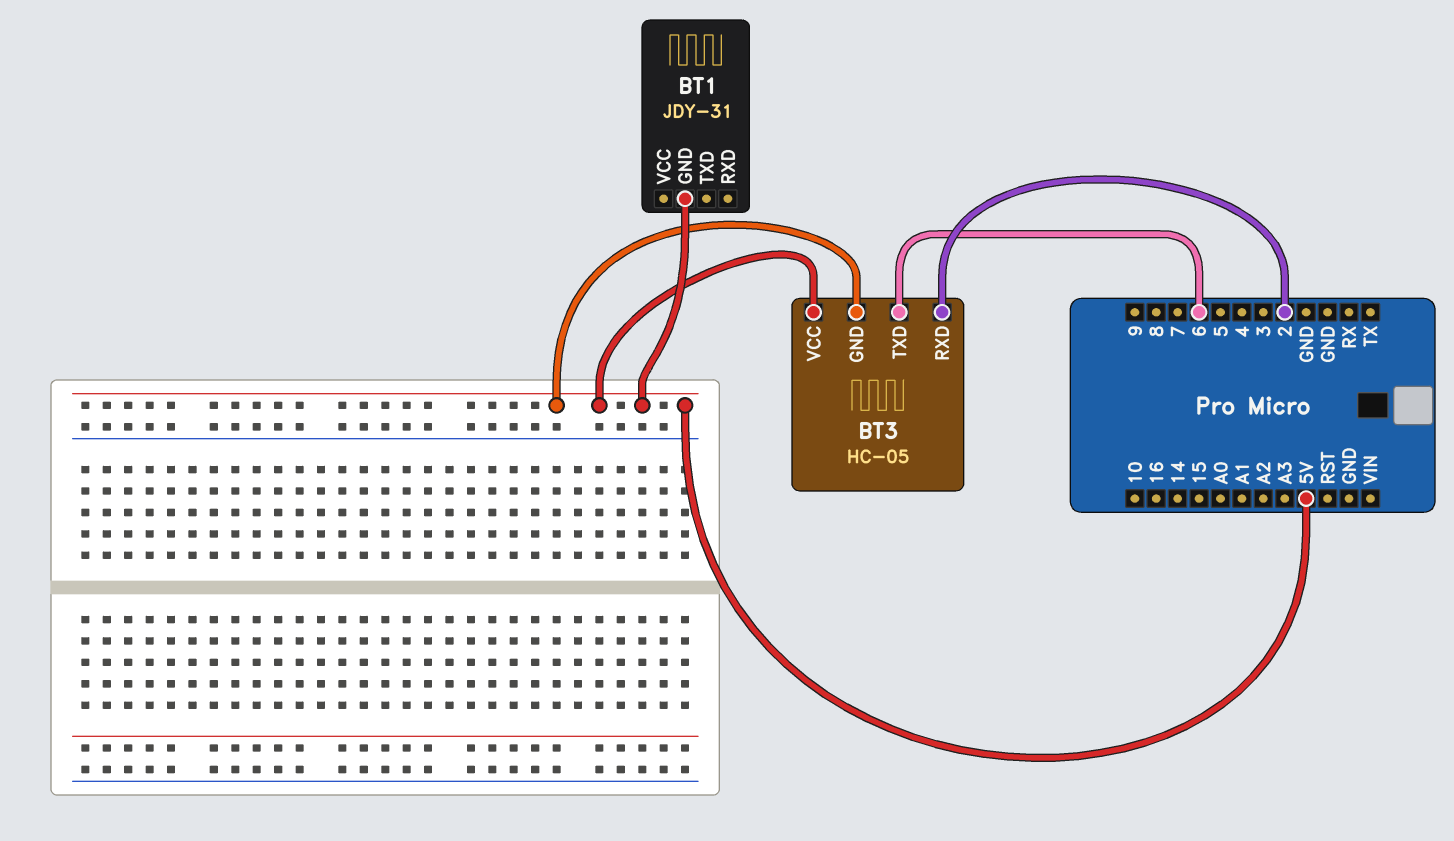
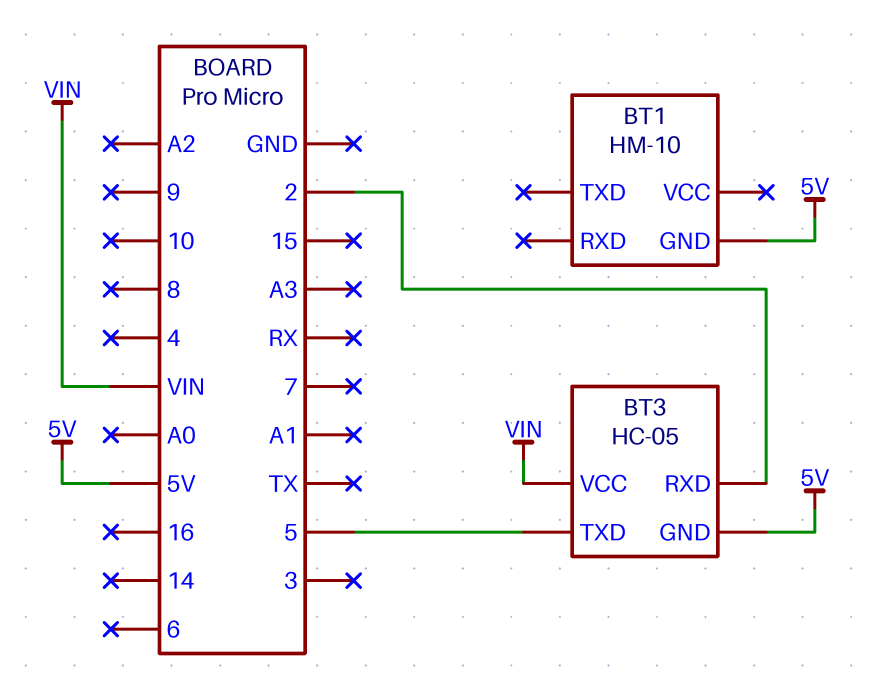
BT1: JDY-31 -> HM-10
BT3 pin TXD: 6 -> 5
BT3 pin VCC: 5V -> VIN

